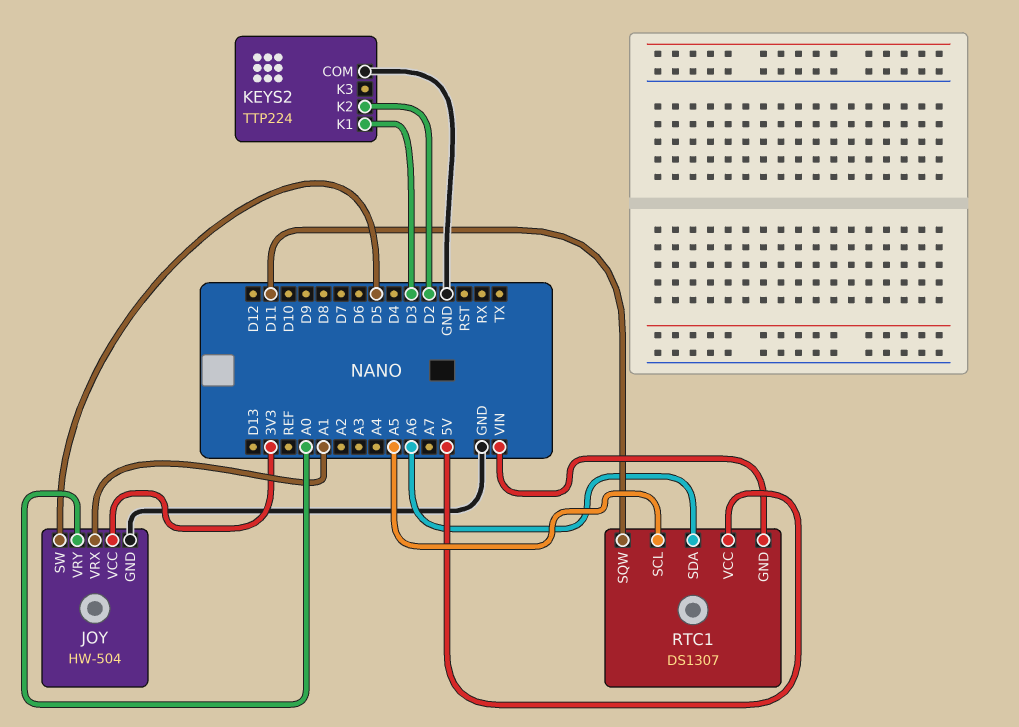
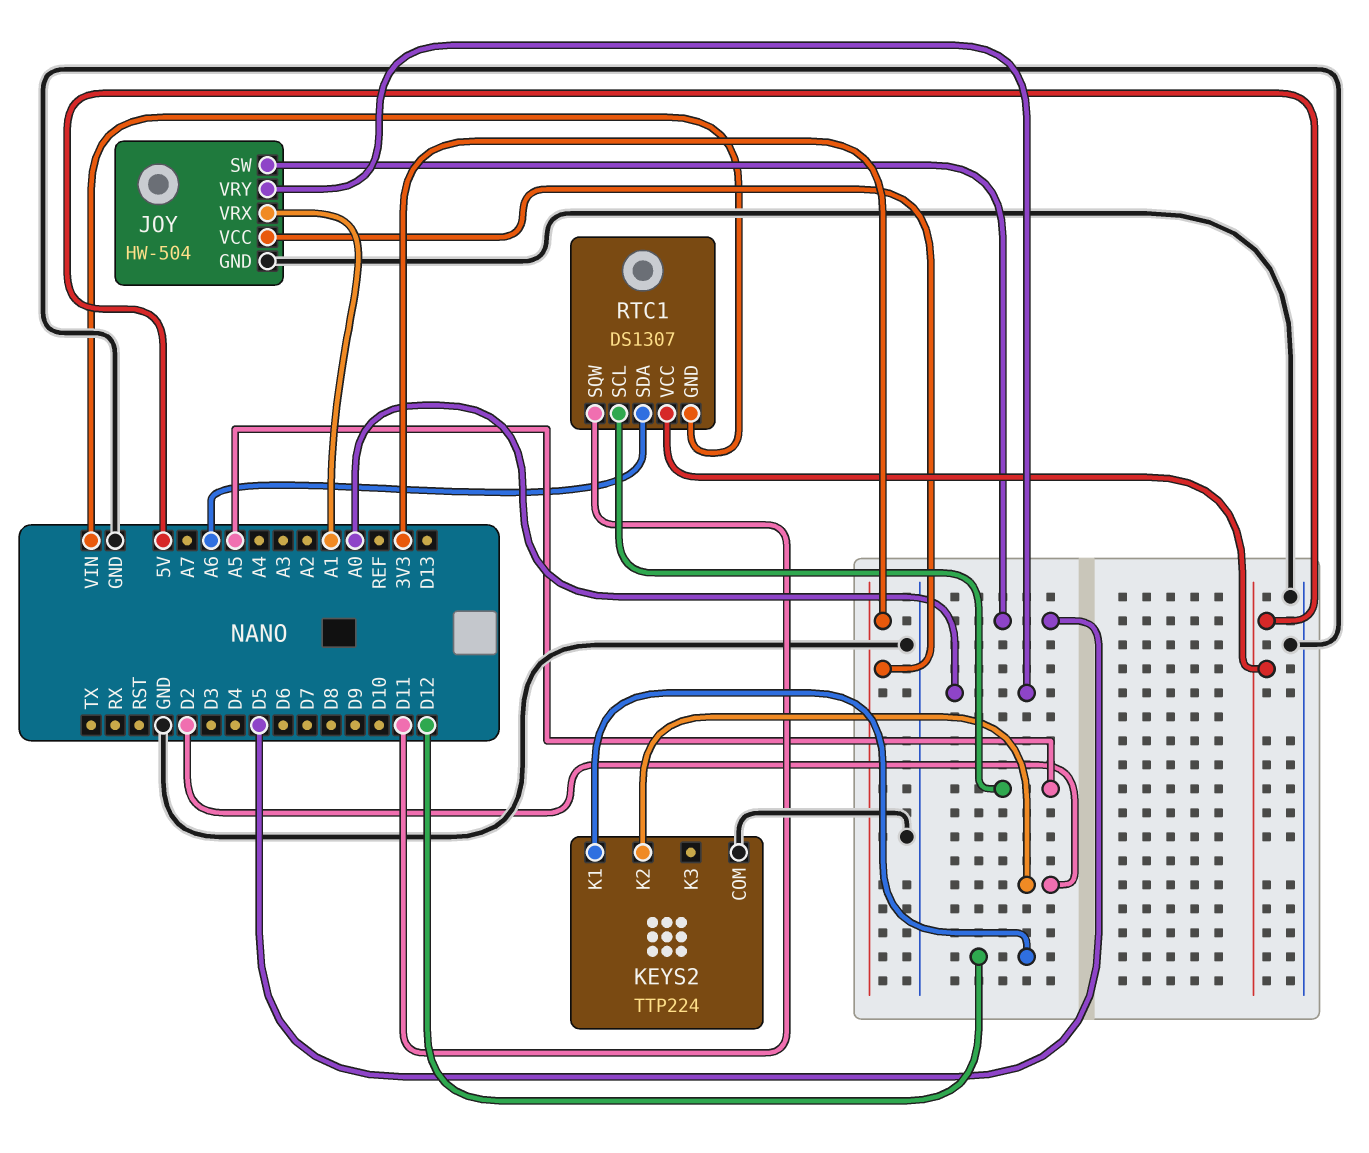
KEYS2 pin K1: D3 -> D12

